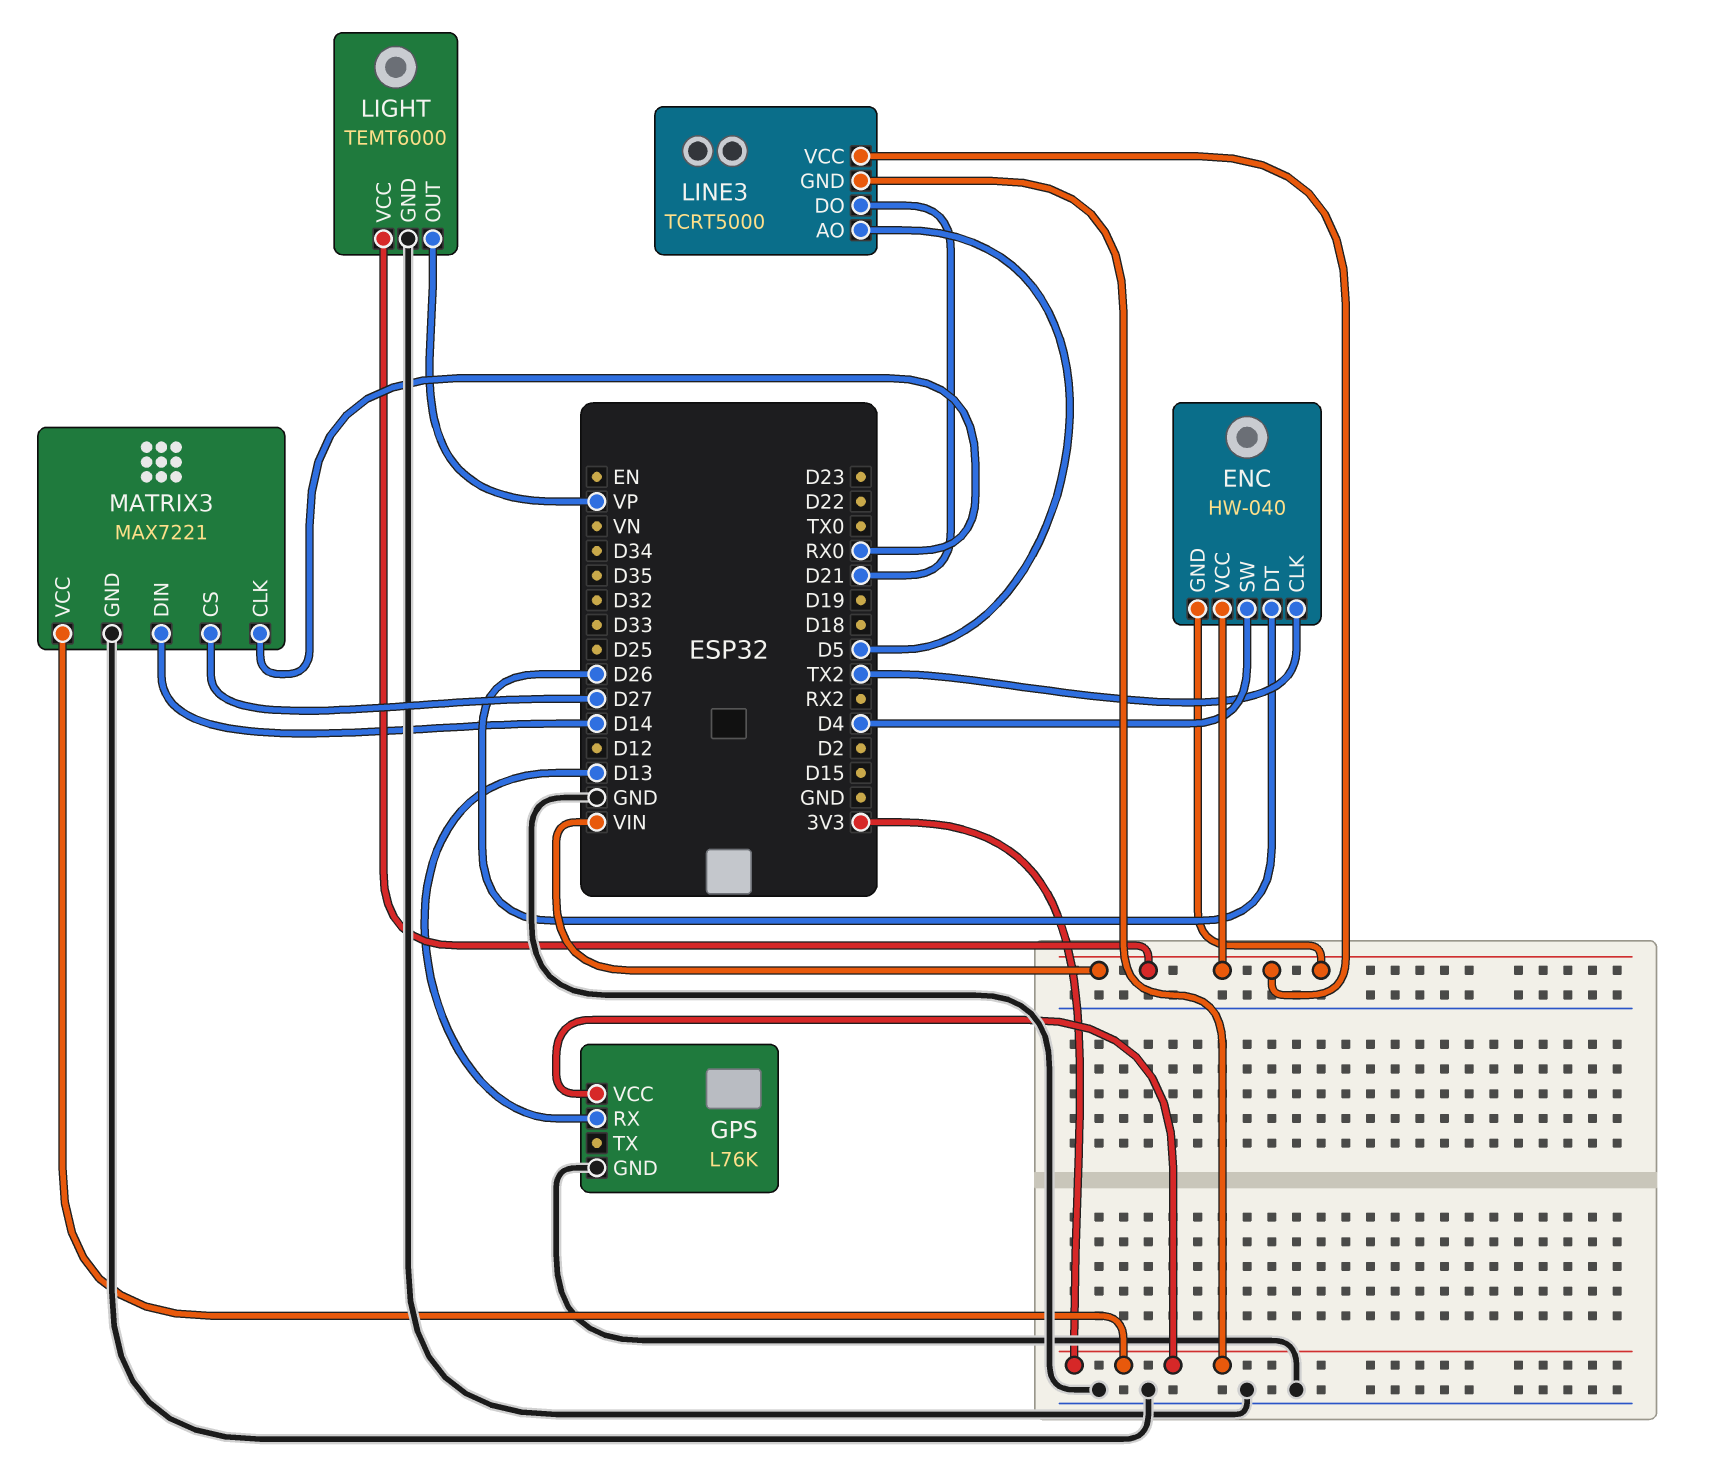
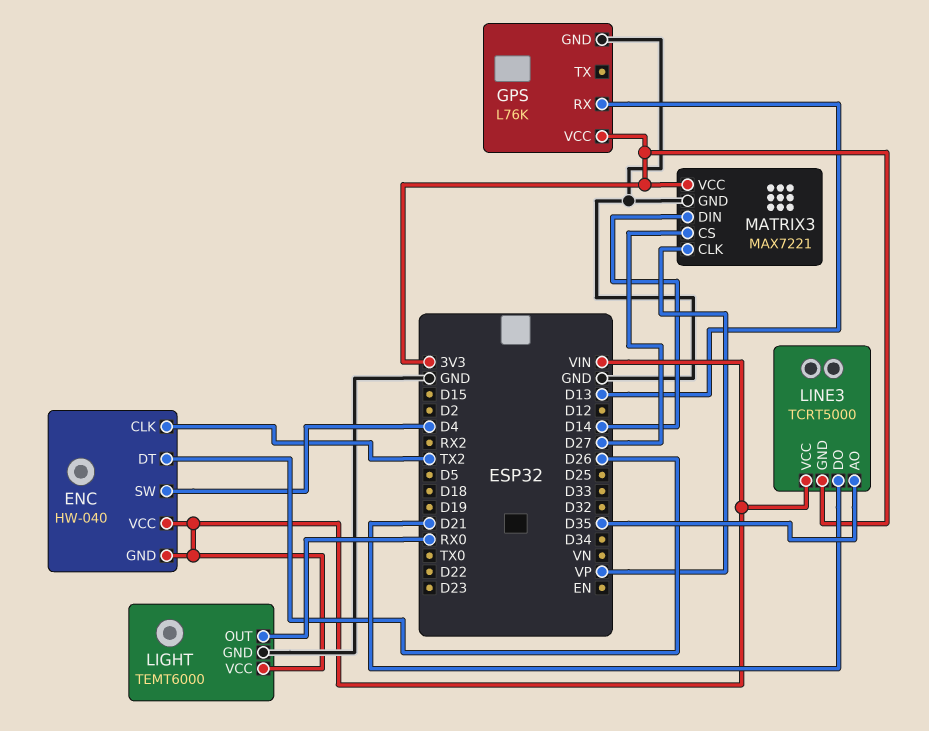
LIGHT pin OUT: VP -> RX0
LINE3 pin AO: D5 -> D35
MATRIX3 pin CLK: RX0 -> VP

